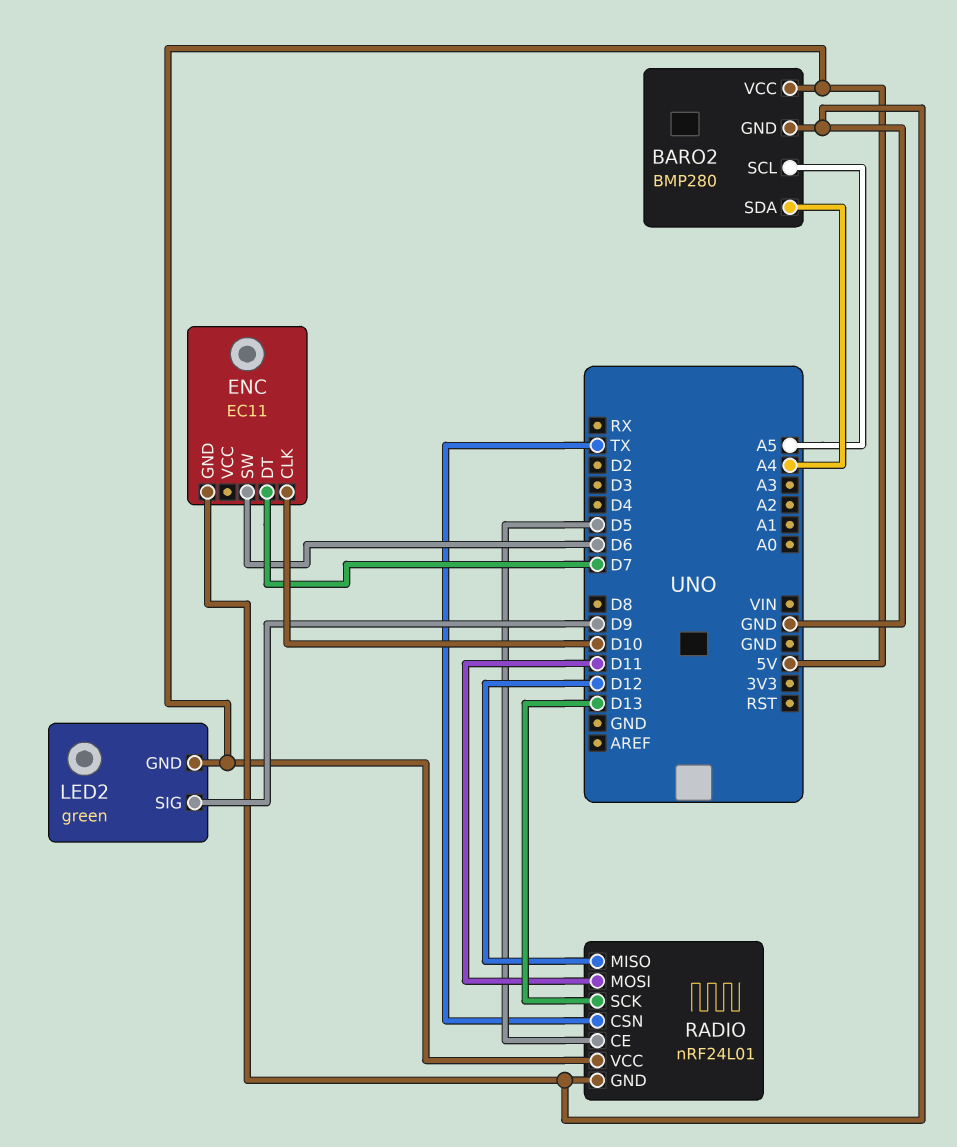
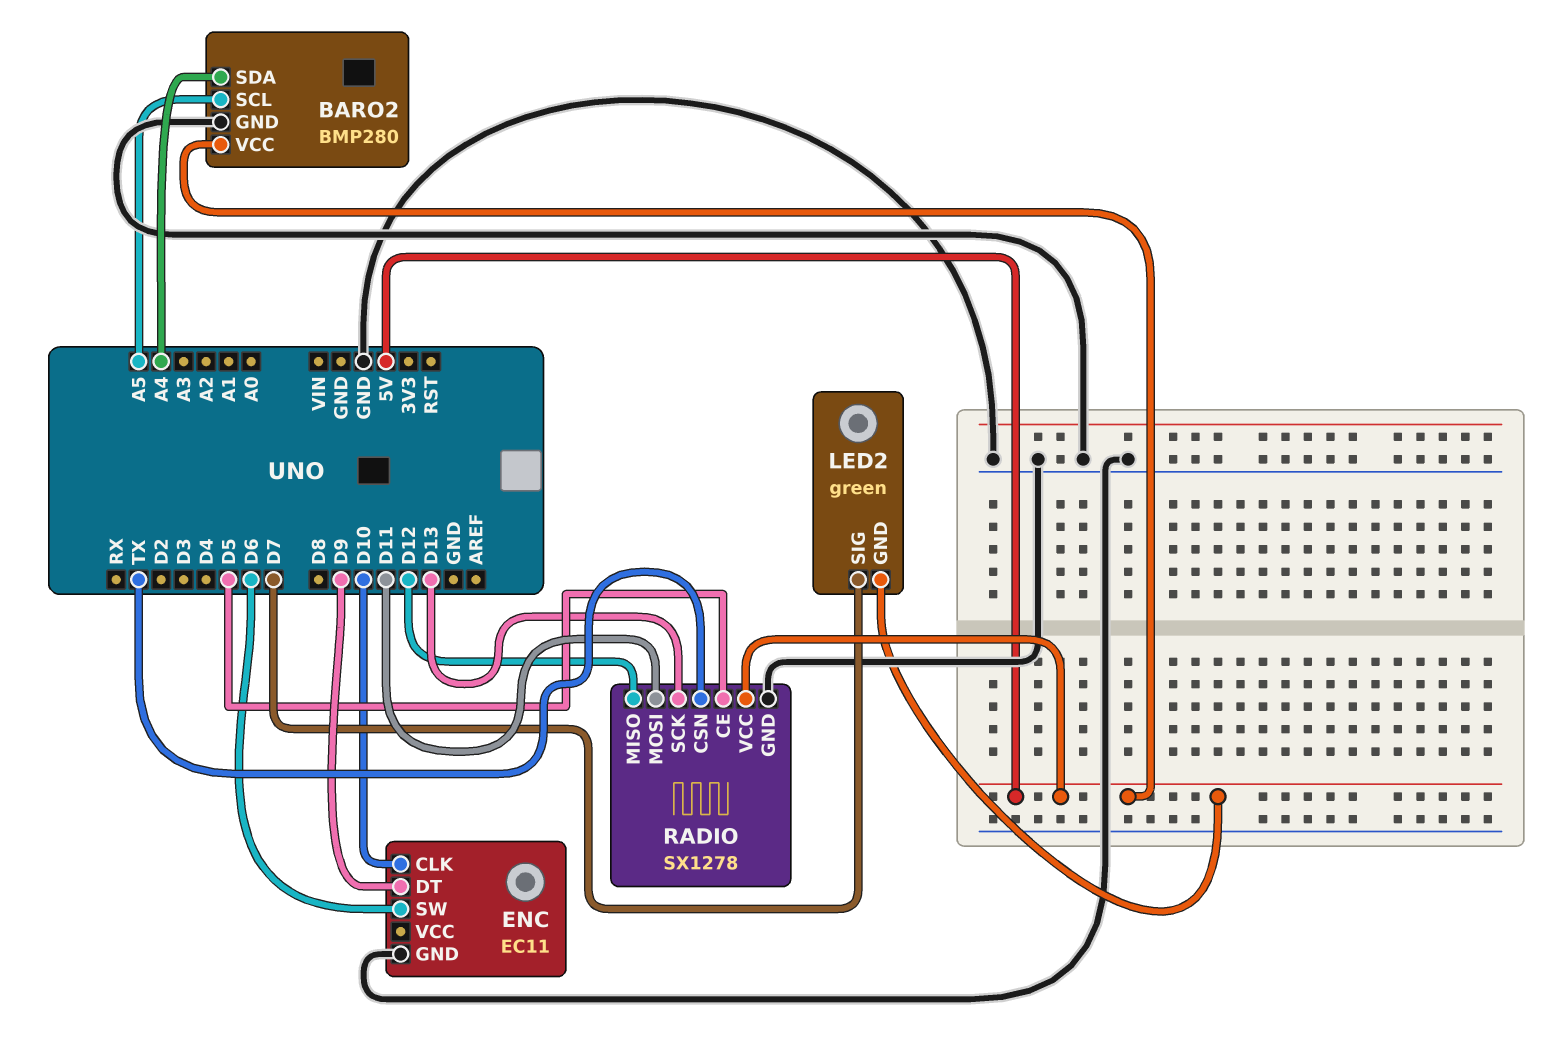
ENC pin DT: D7 -> D9
LED2 pin SIG: D9 -> D7
RADIO: nRF24L01 -> SX1278

